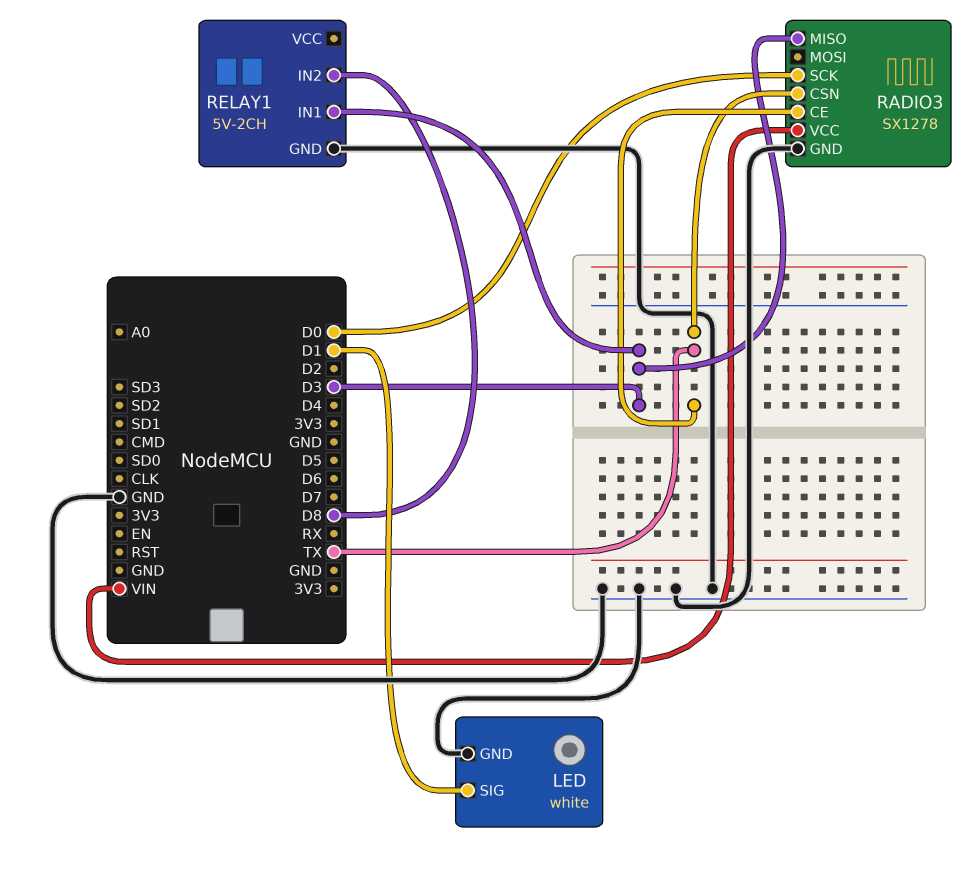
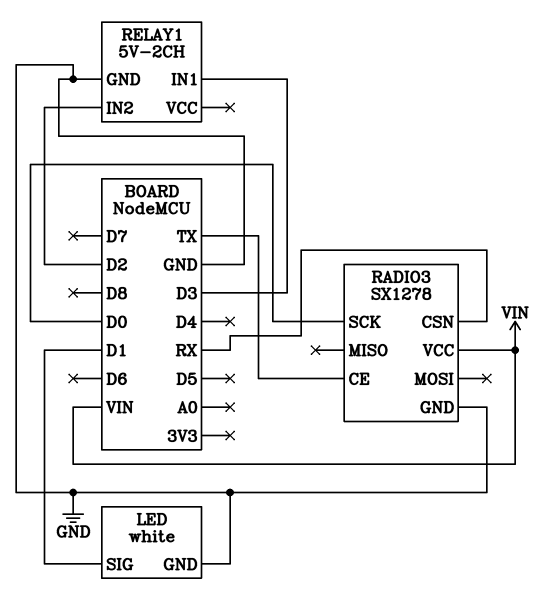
RADIO3 pin CSN: TX -> RX
RADIO3 pin MISO: D3 -> none
RELAY1 pin IN2: D8 -> D2

